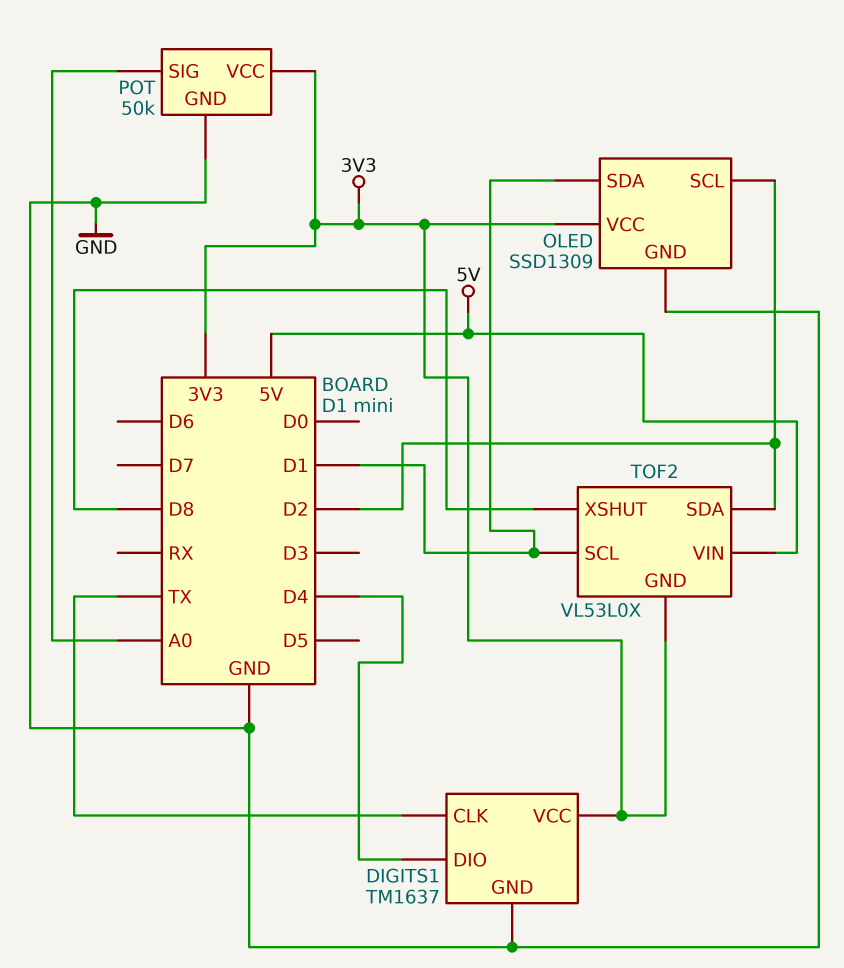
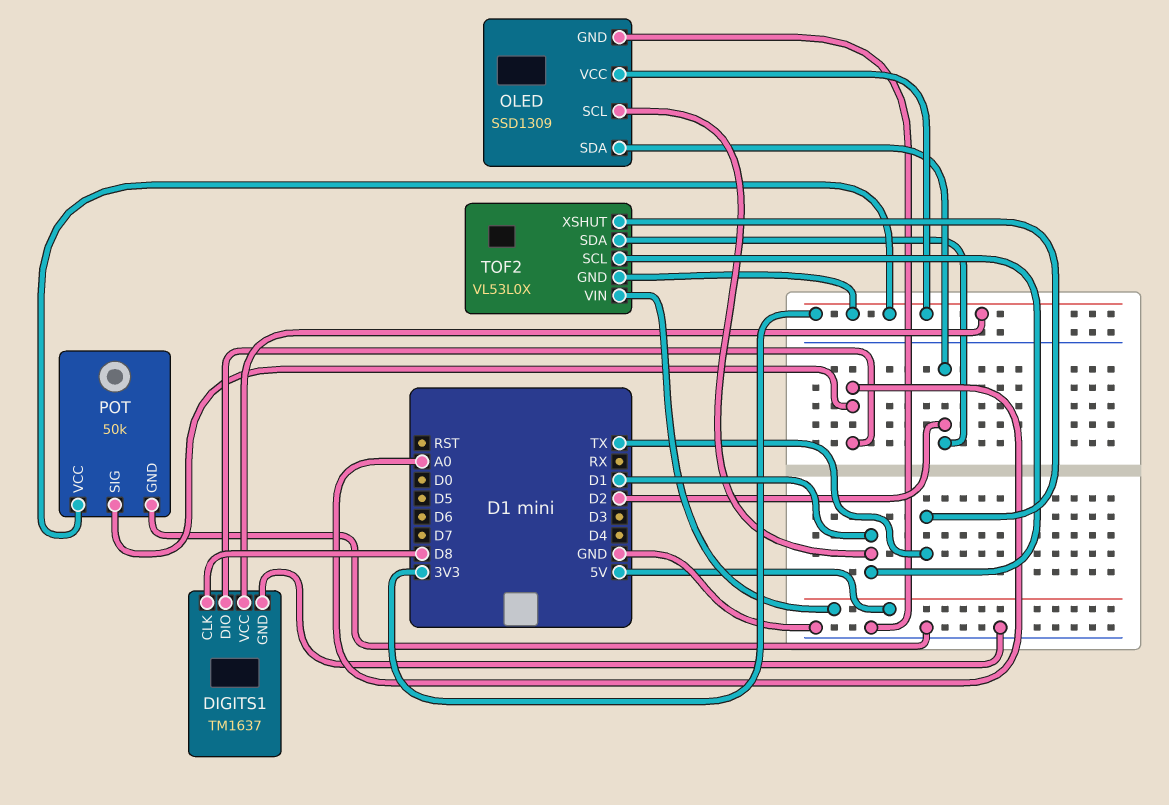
DIGITS1 pin CLK: TX -> D8
DIGITS1 pin DIO: D4 -> A0
OLED pin SCL: D2 -> D1
OLED pin SDA: D1 -> D2
TOF2 pin XSHUT: D8 -> TX

